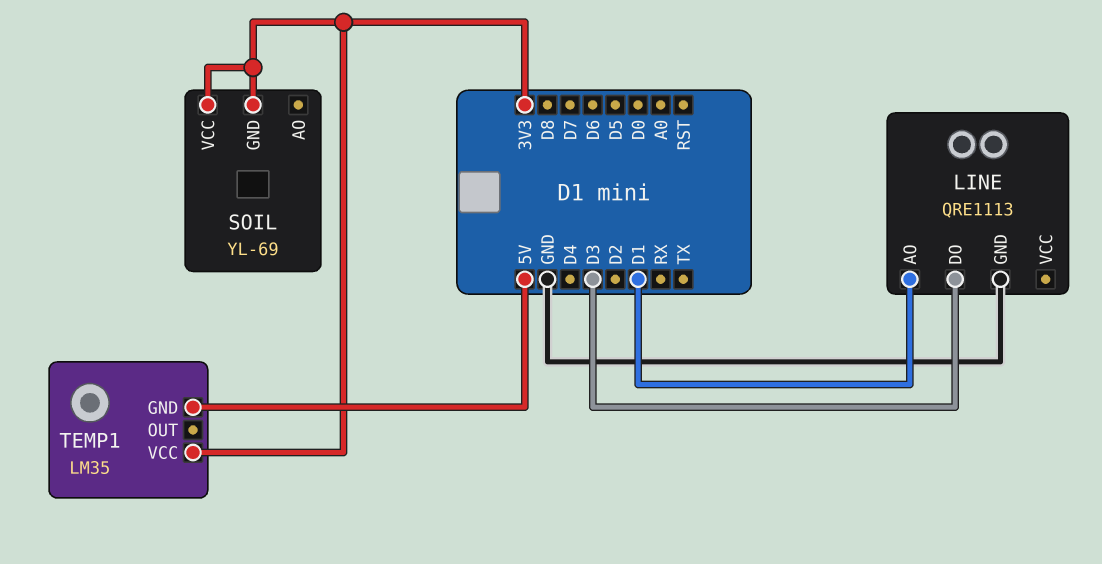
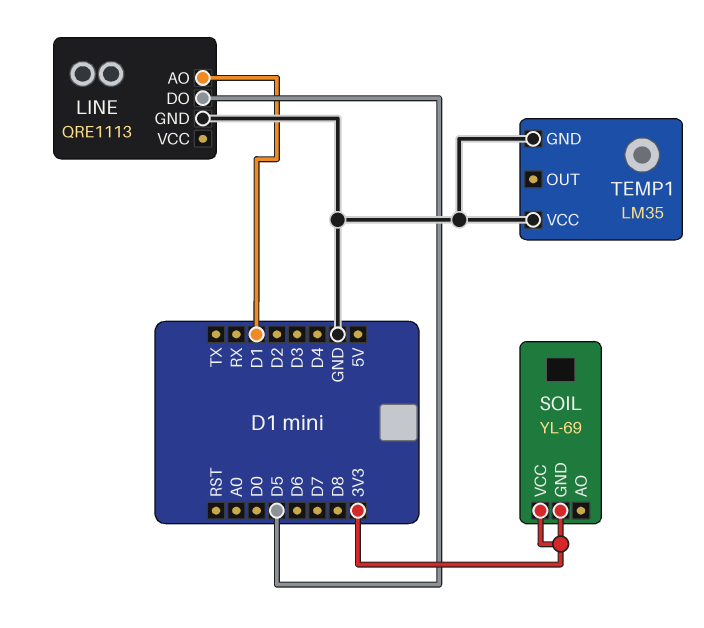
LINE pin DO: D3 -> D5
TEMP1 pin GND: 5V -> GND
TEMP1 pin VCC: 3V3 -> GND

